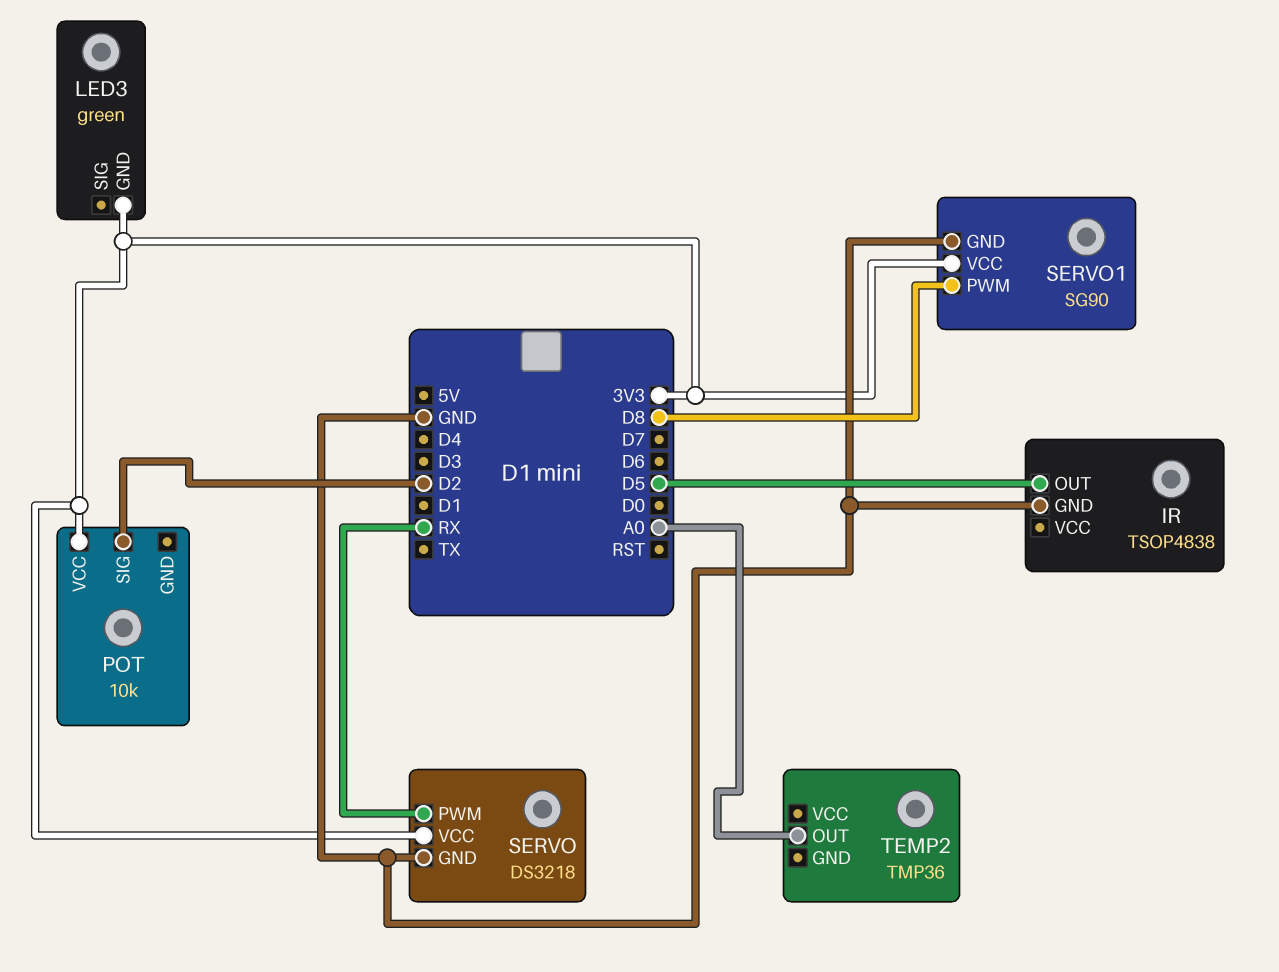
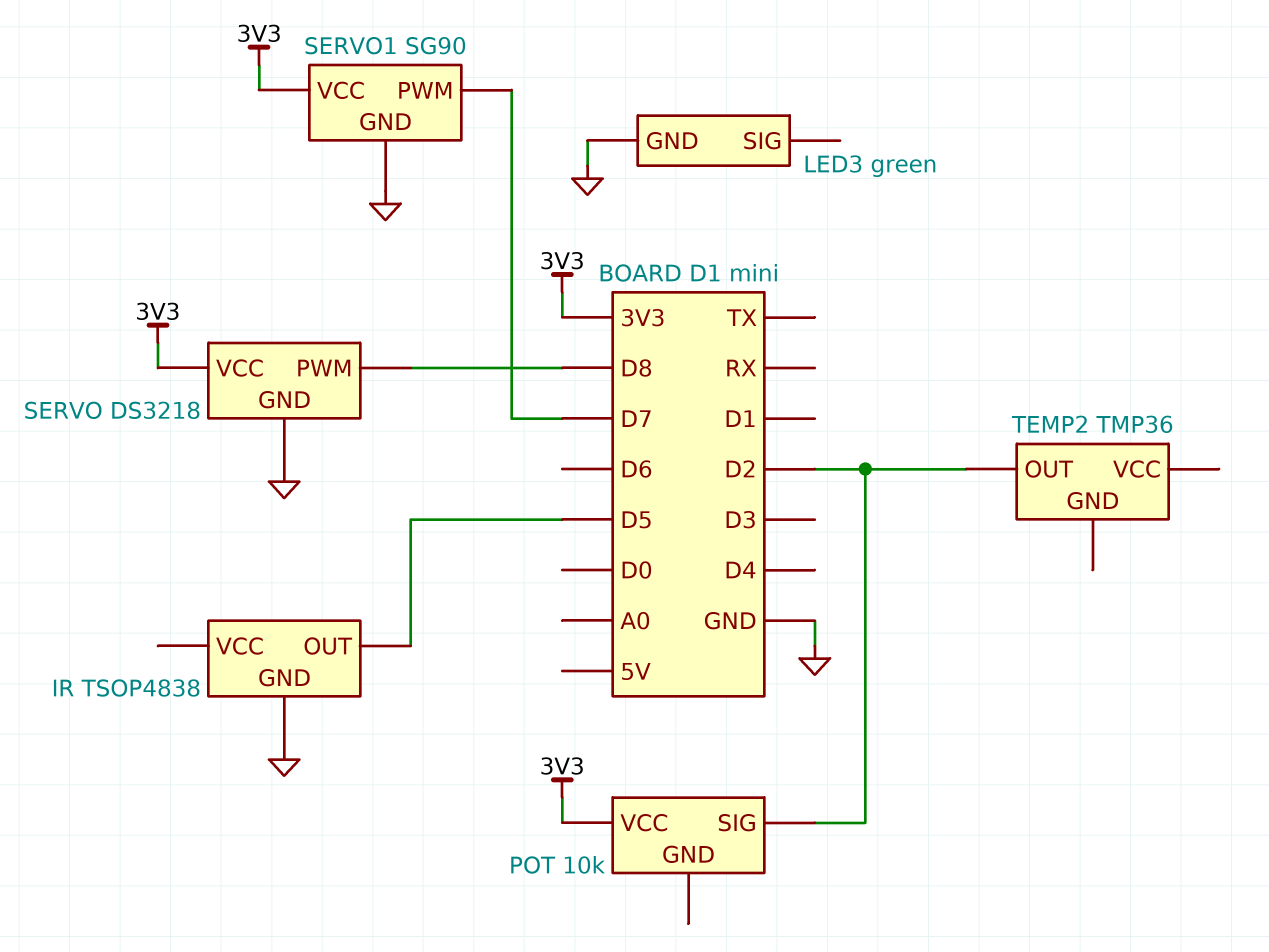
LED3 pin GND: 3V3 -> GND
SERVO pin PWM: RX -> D8
SERVO1 pin PWM: D8 -> D7
TEMP2 pin OUT: A0 -> D2

